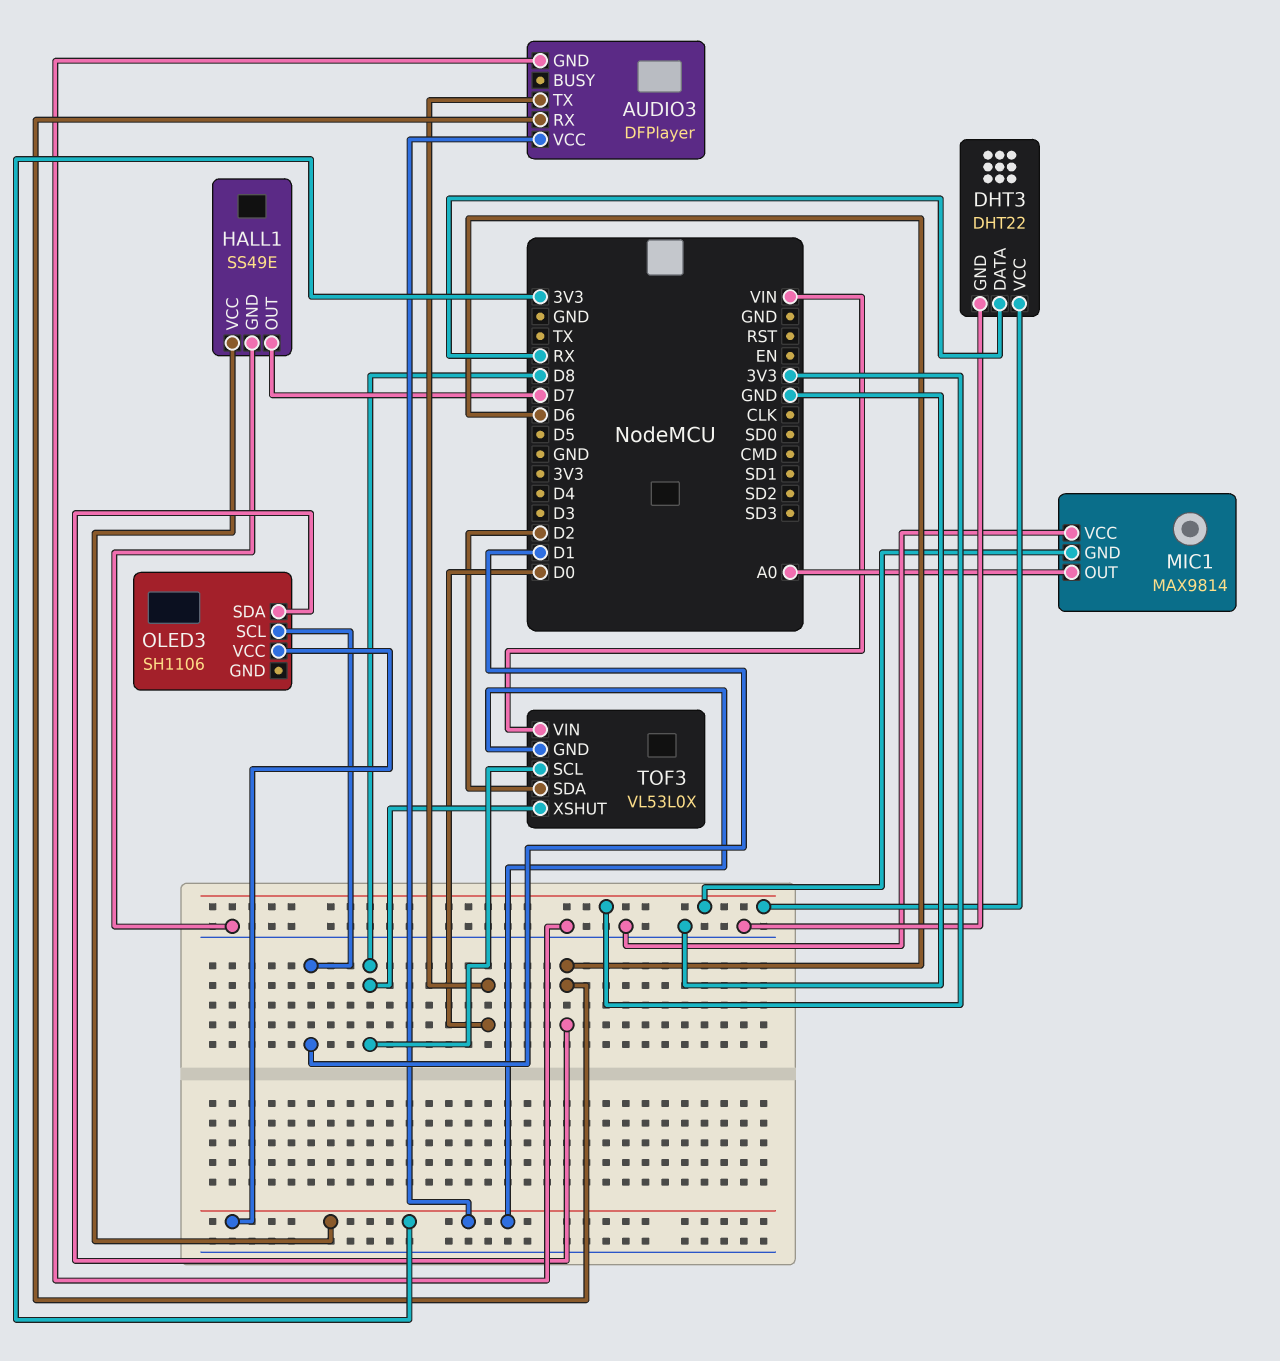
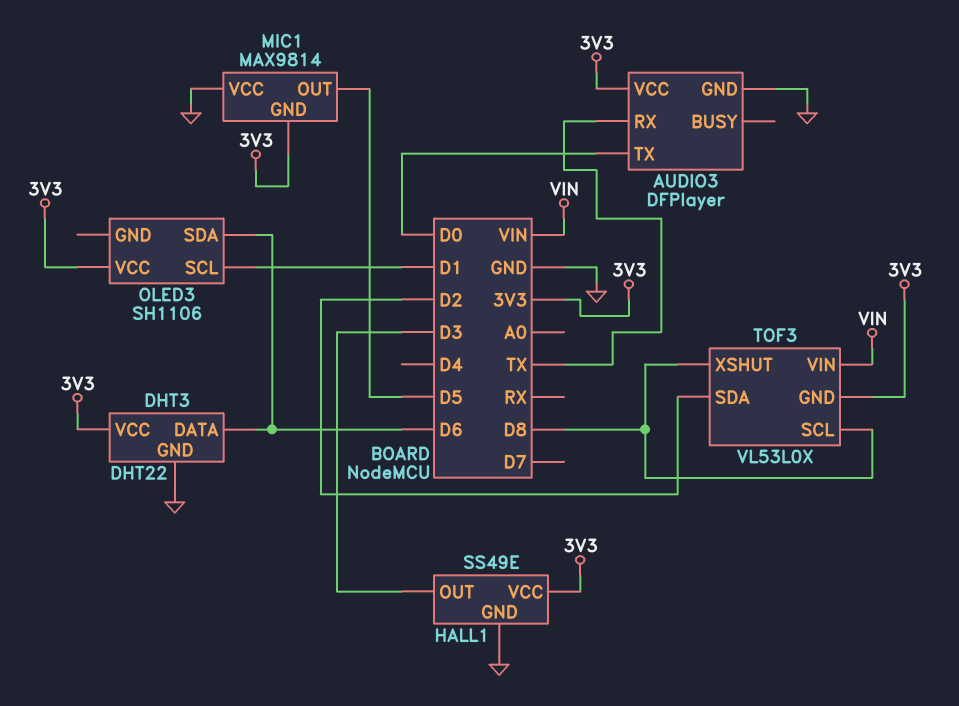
AUDIO3 pin RX: D6 -> TX
DHT3 pin DATA: RX -> D6
HALL1 pin OUT: D7 -> D3
MIC1 pin OUT: A0 -> D5

